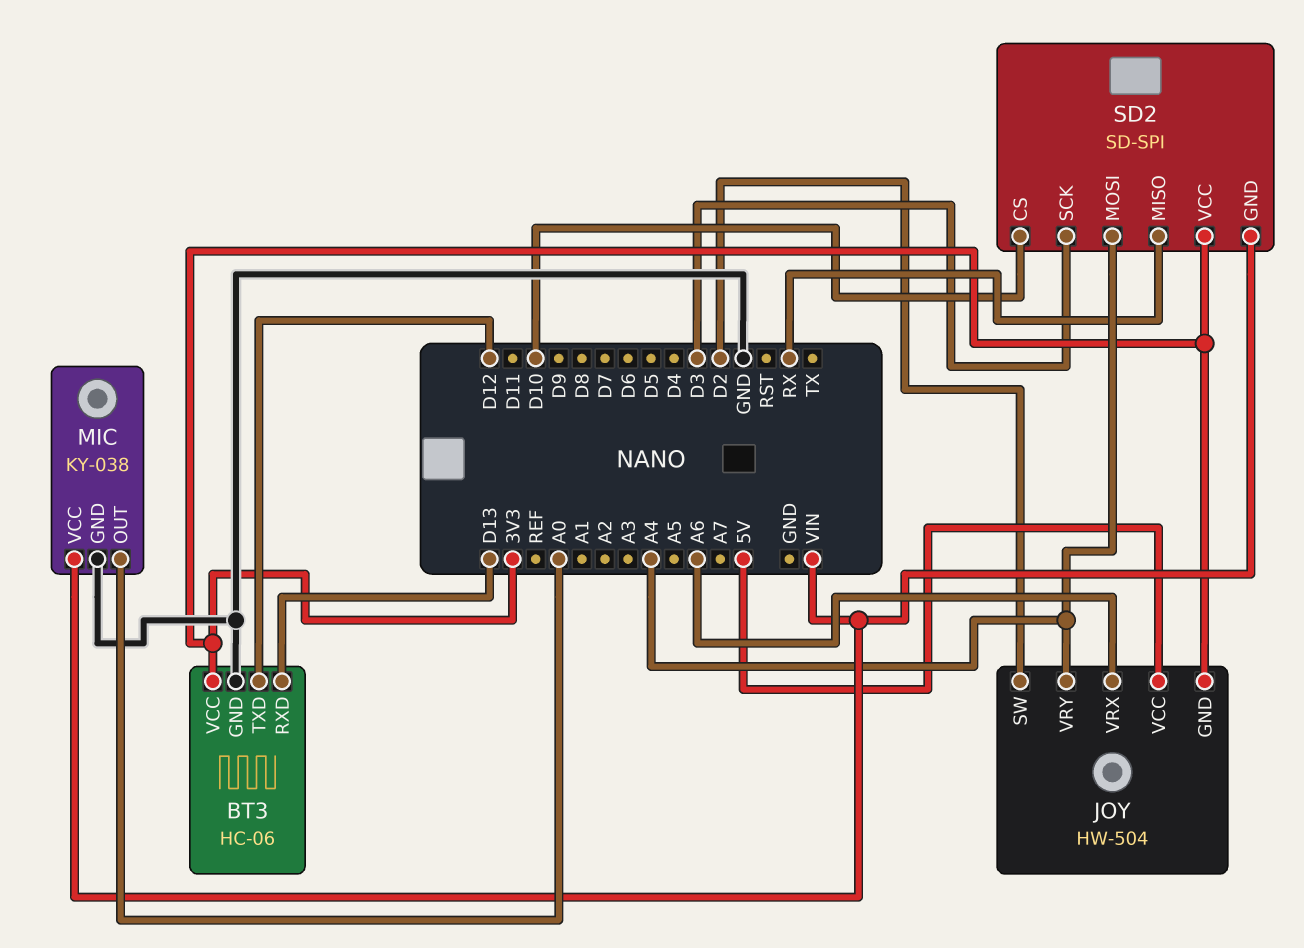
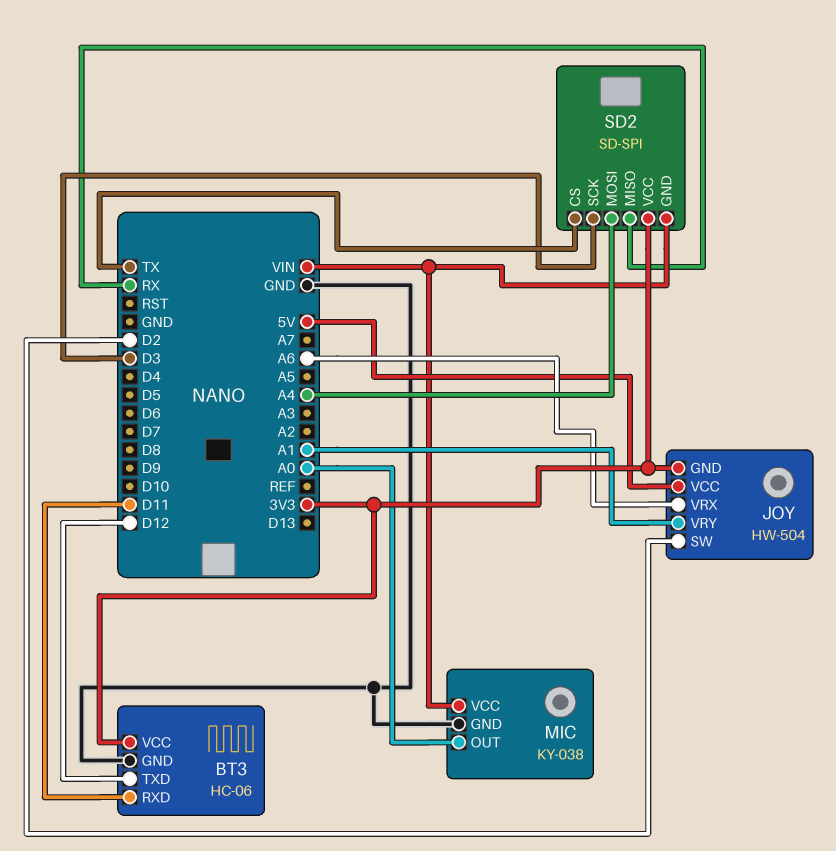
BT3 pin RXD: D13 -> D11
JOY pin VRY: A4 -> A1
SD2 pin CS: D10 -> TX

